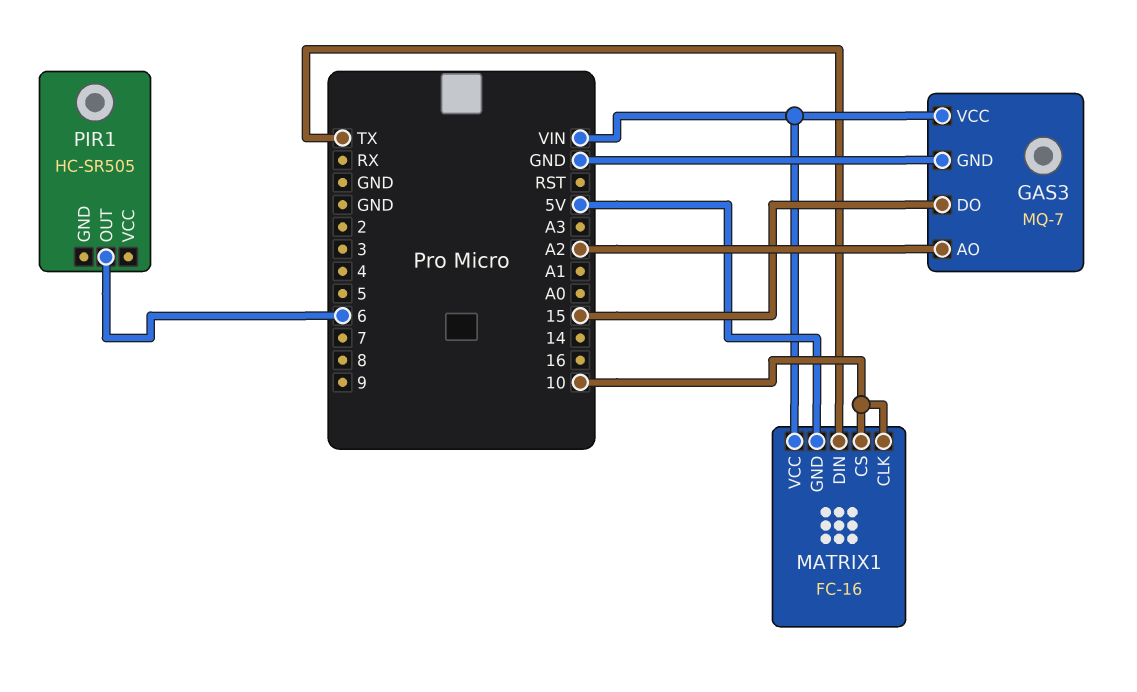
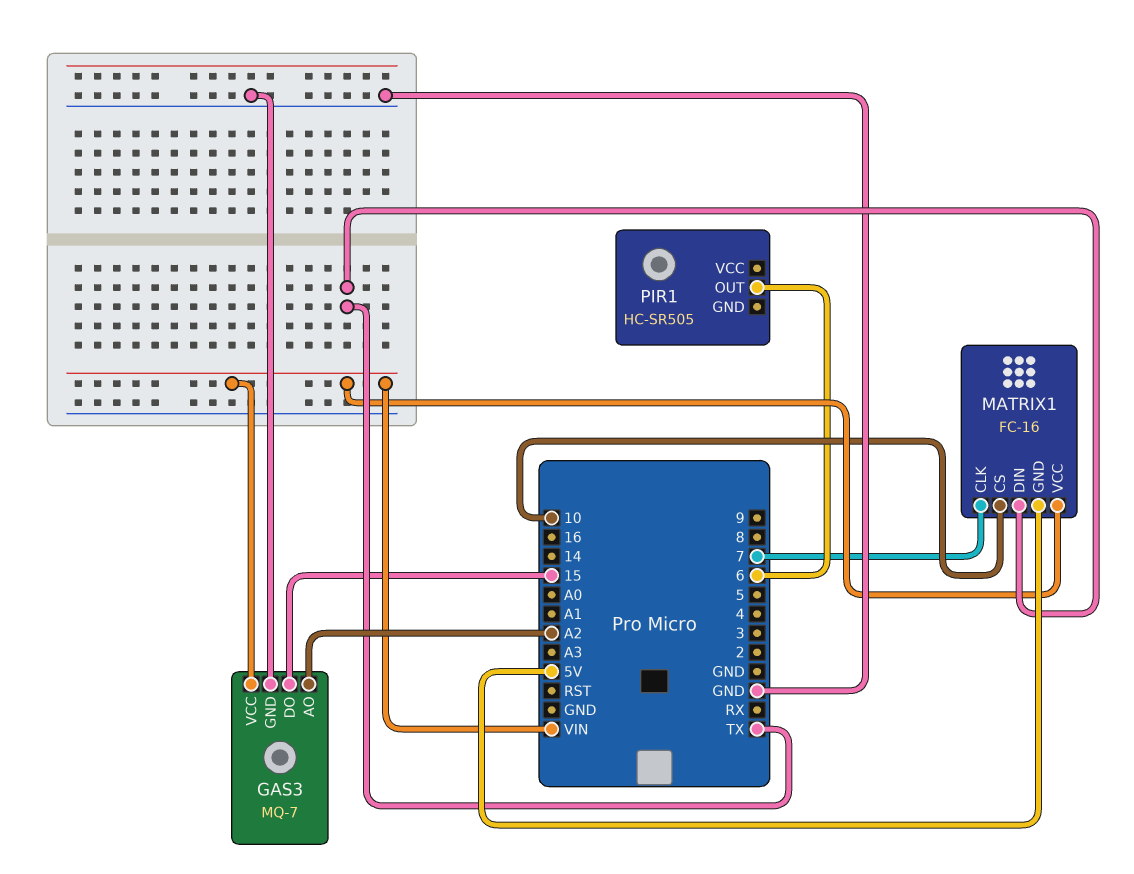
MATRIX1 pin CLK: 10 -> 7

